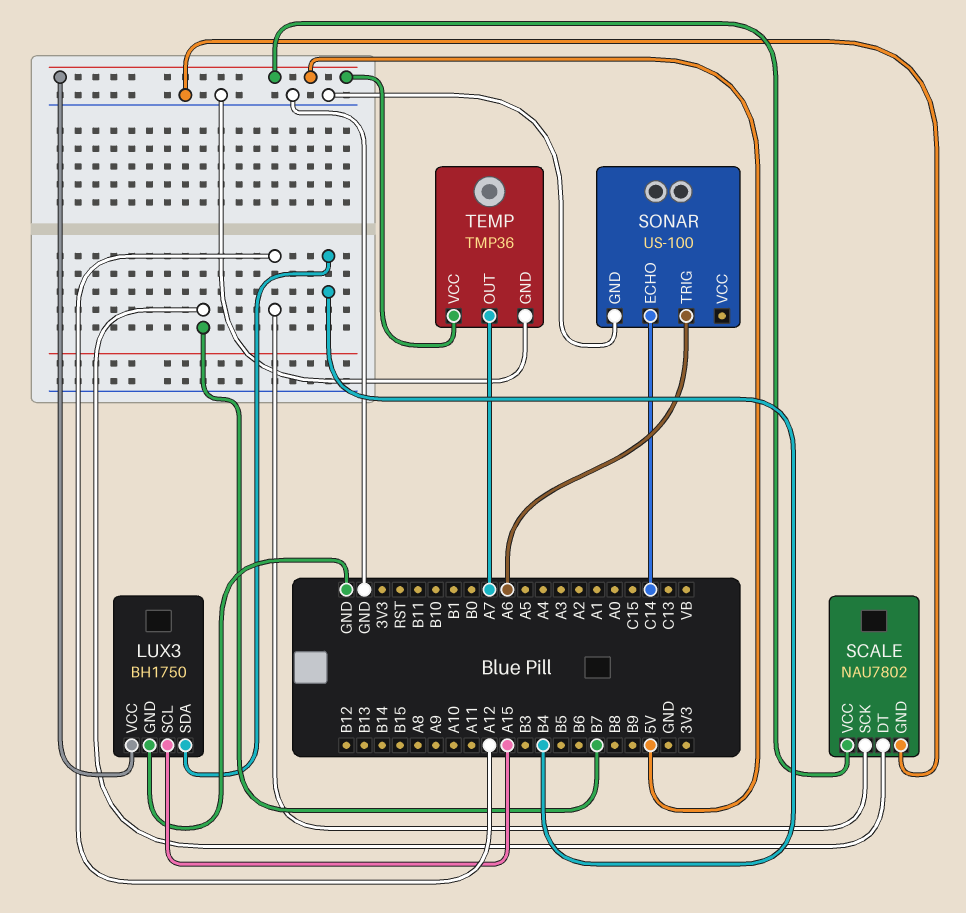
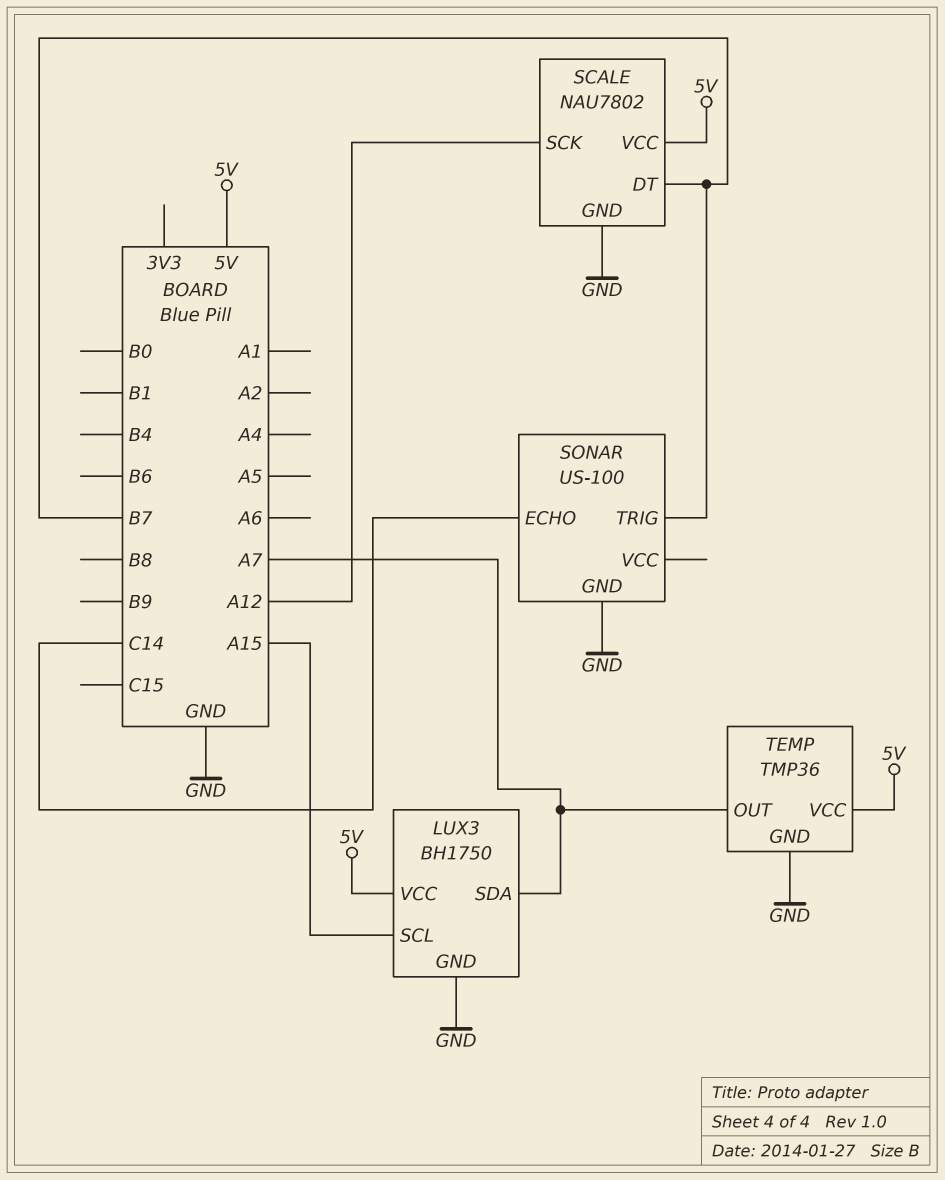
LUX3 pin SDA: B4 -> A7
SONAR pin TRIG: A6 -> B7

